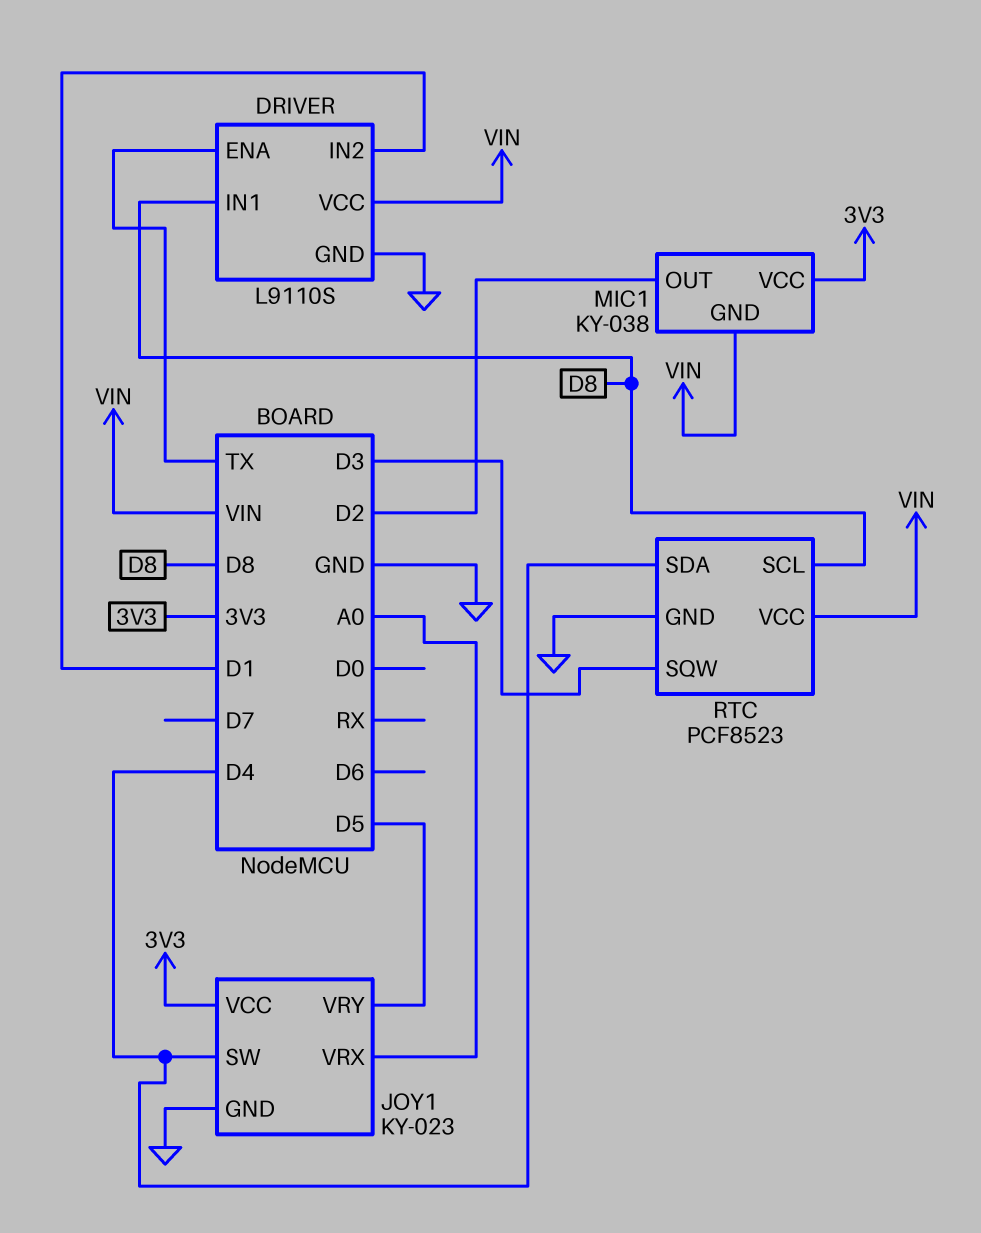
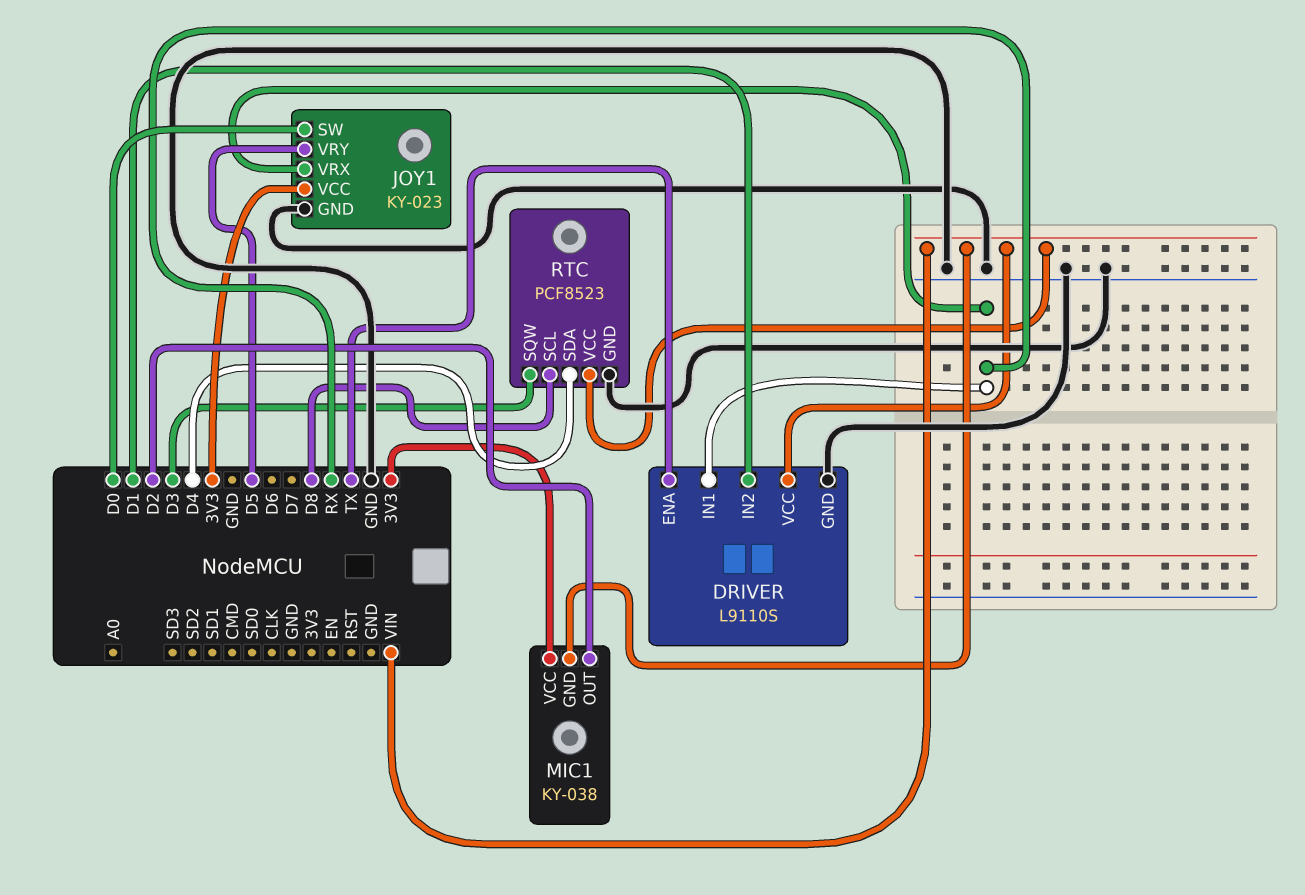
DRIVER pin IN1: D8 -> RX
JOY1 pin SW: D4 -> D0
JOY1 pin VRX: A0 -> RX

